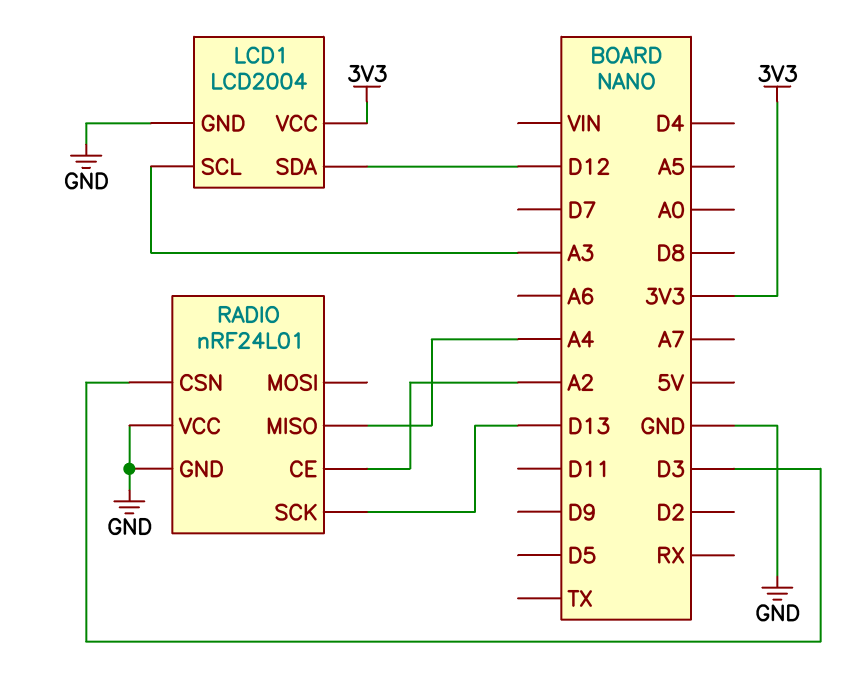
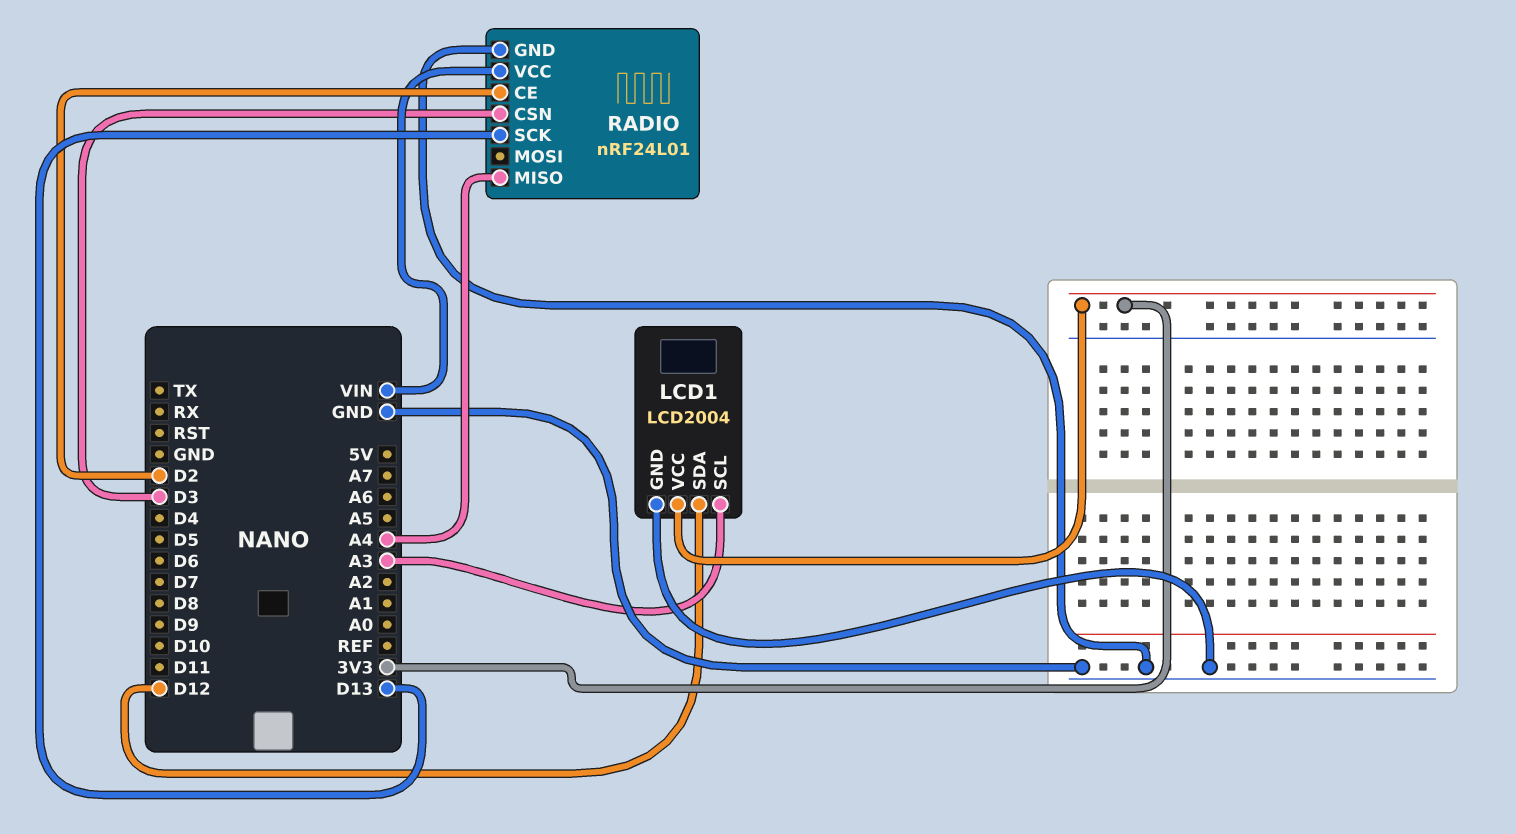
RADIO pin CE: A2 -> D2
RADIO pin VCC: GND -> VIN

